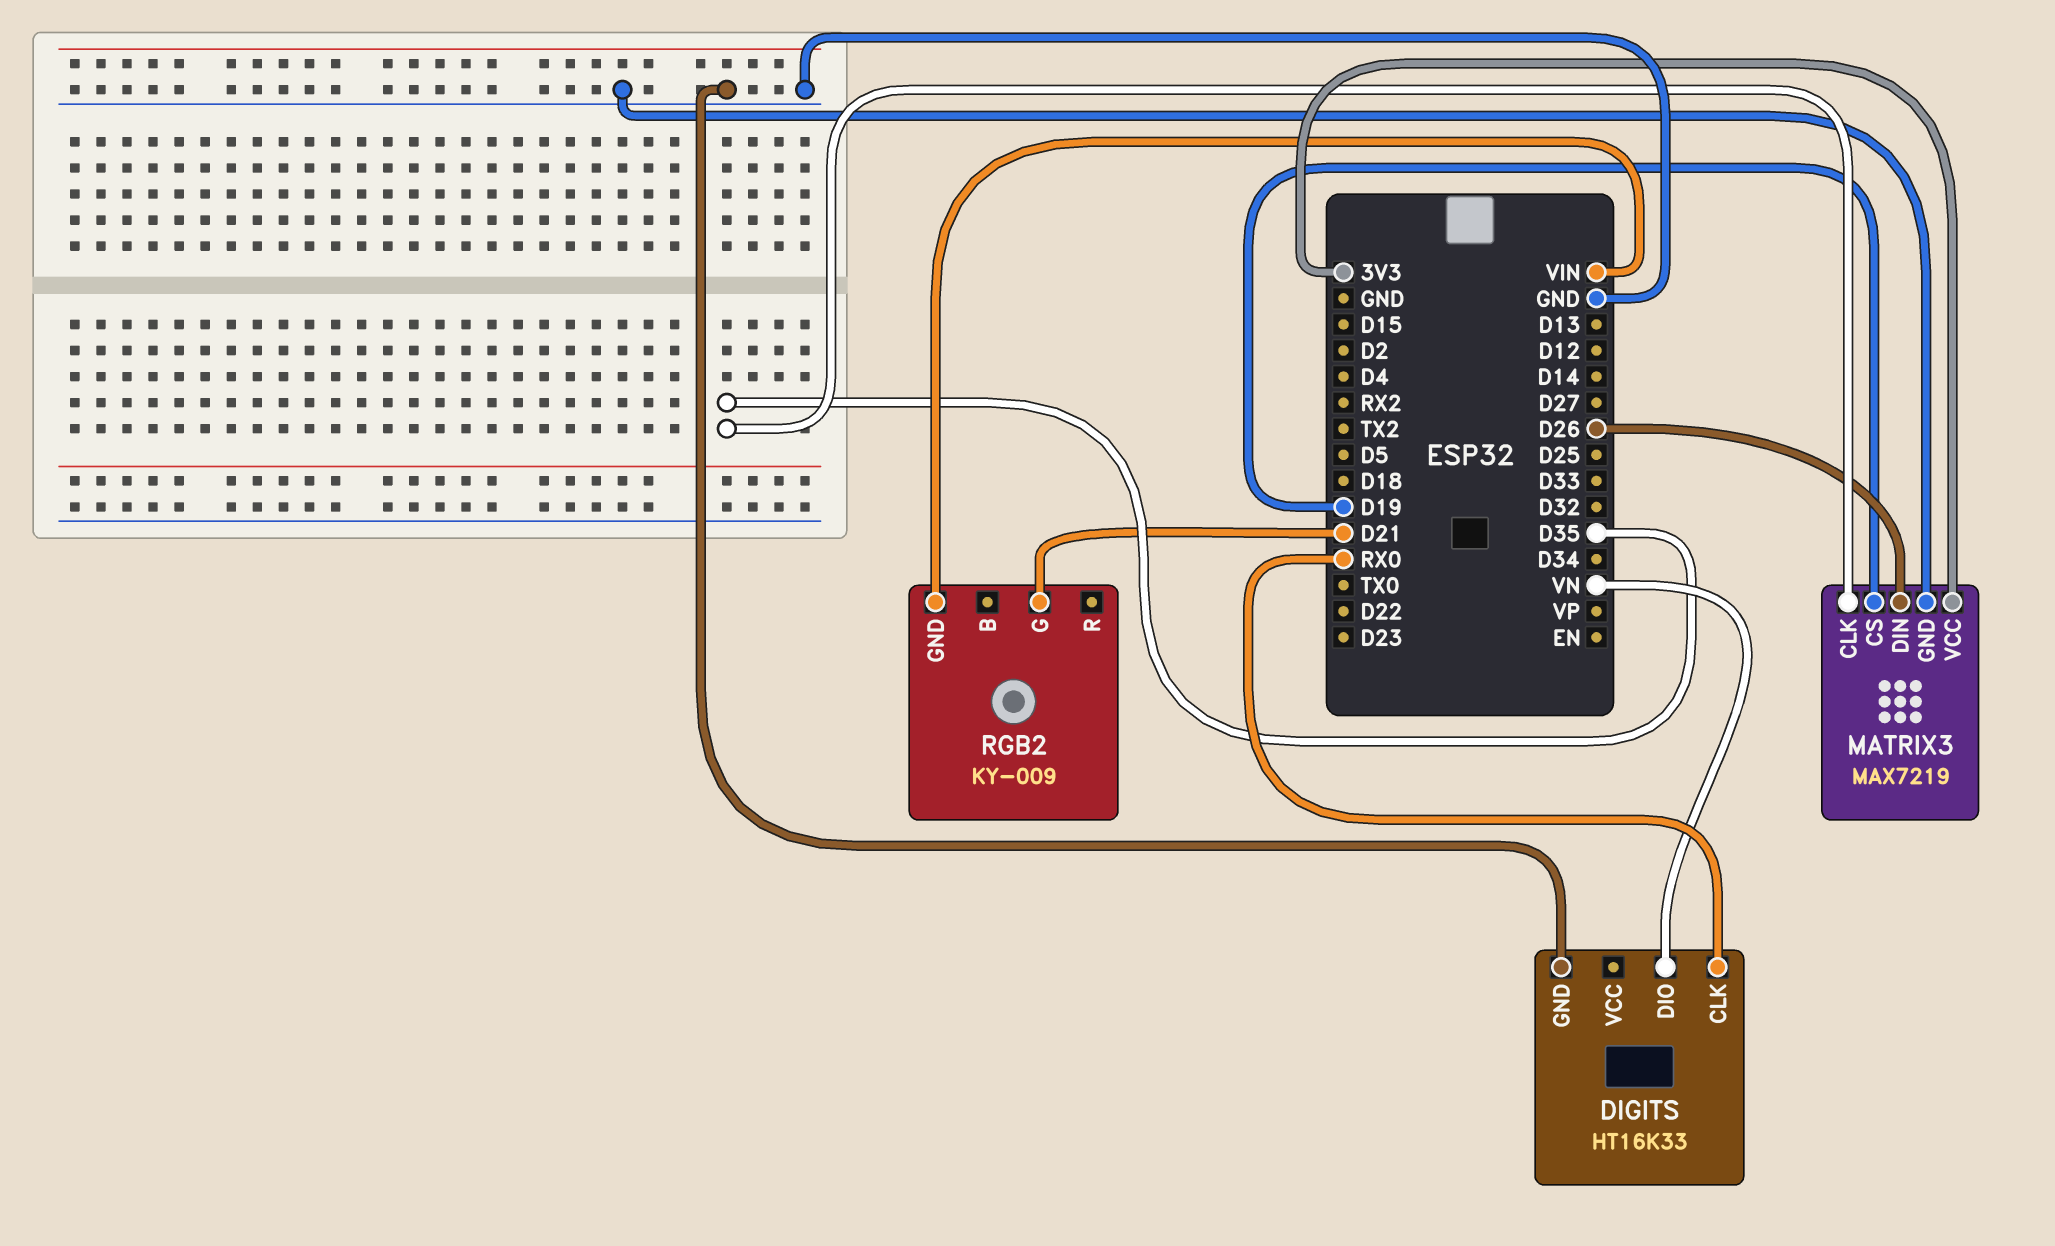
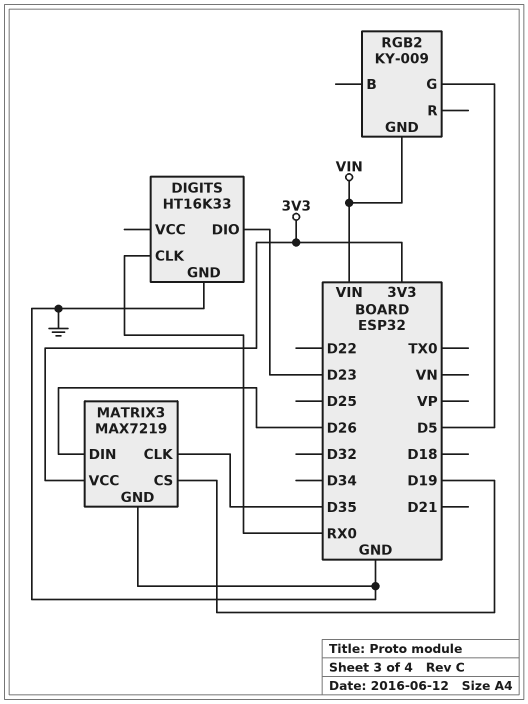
DIGITS pin DIO: VN -> D23
RGB2 pin G: D21 -> D5

